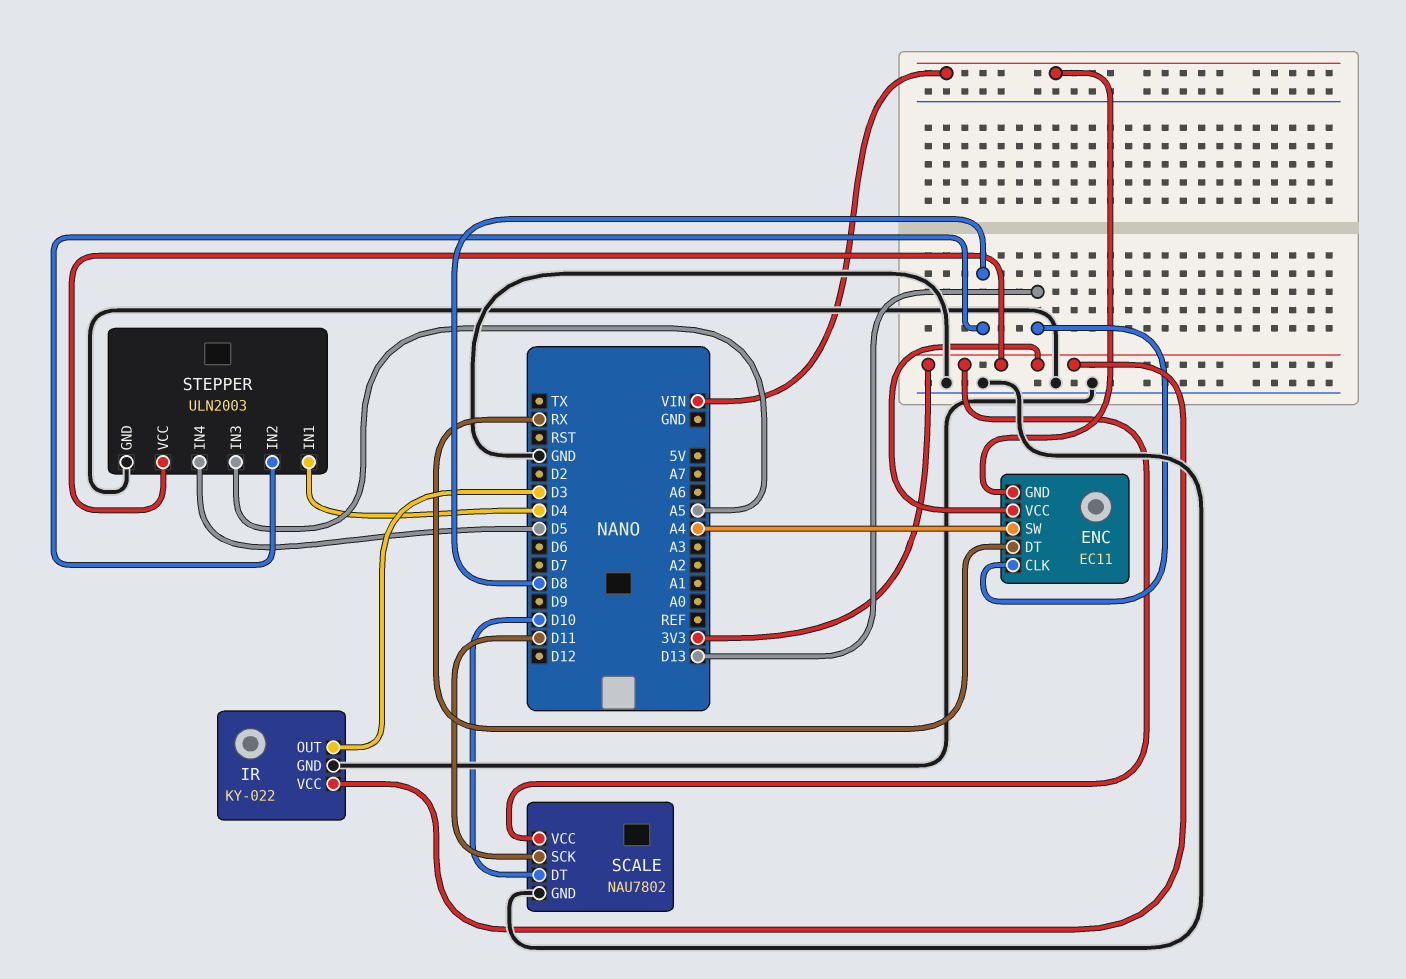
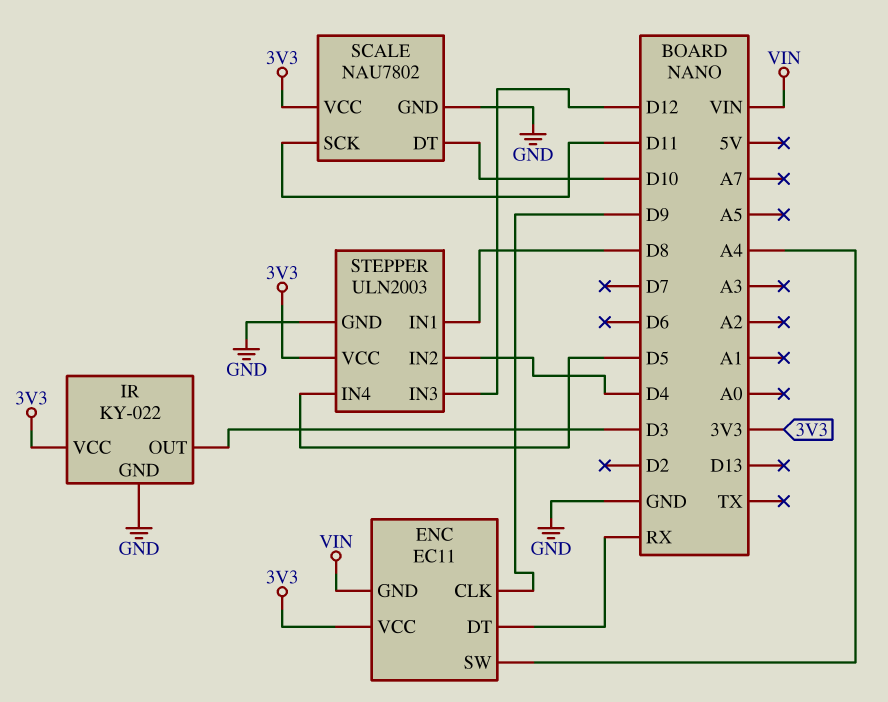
ENC pin CLK: D13 -> D9
STEPPER pin IN1: D4 -> D8
STEPPER pin IN2: D8 -> D4
STEPPER pin IN3: A5 -> D12

